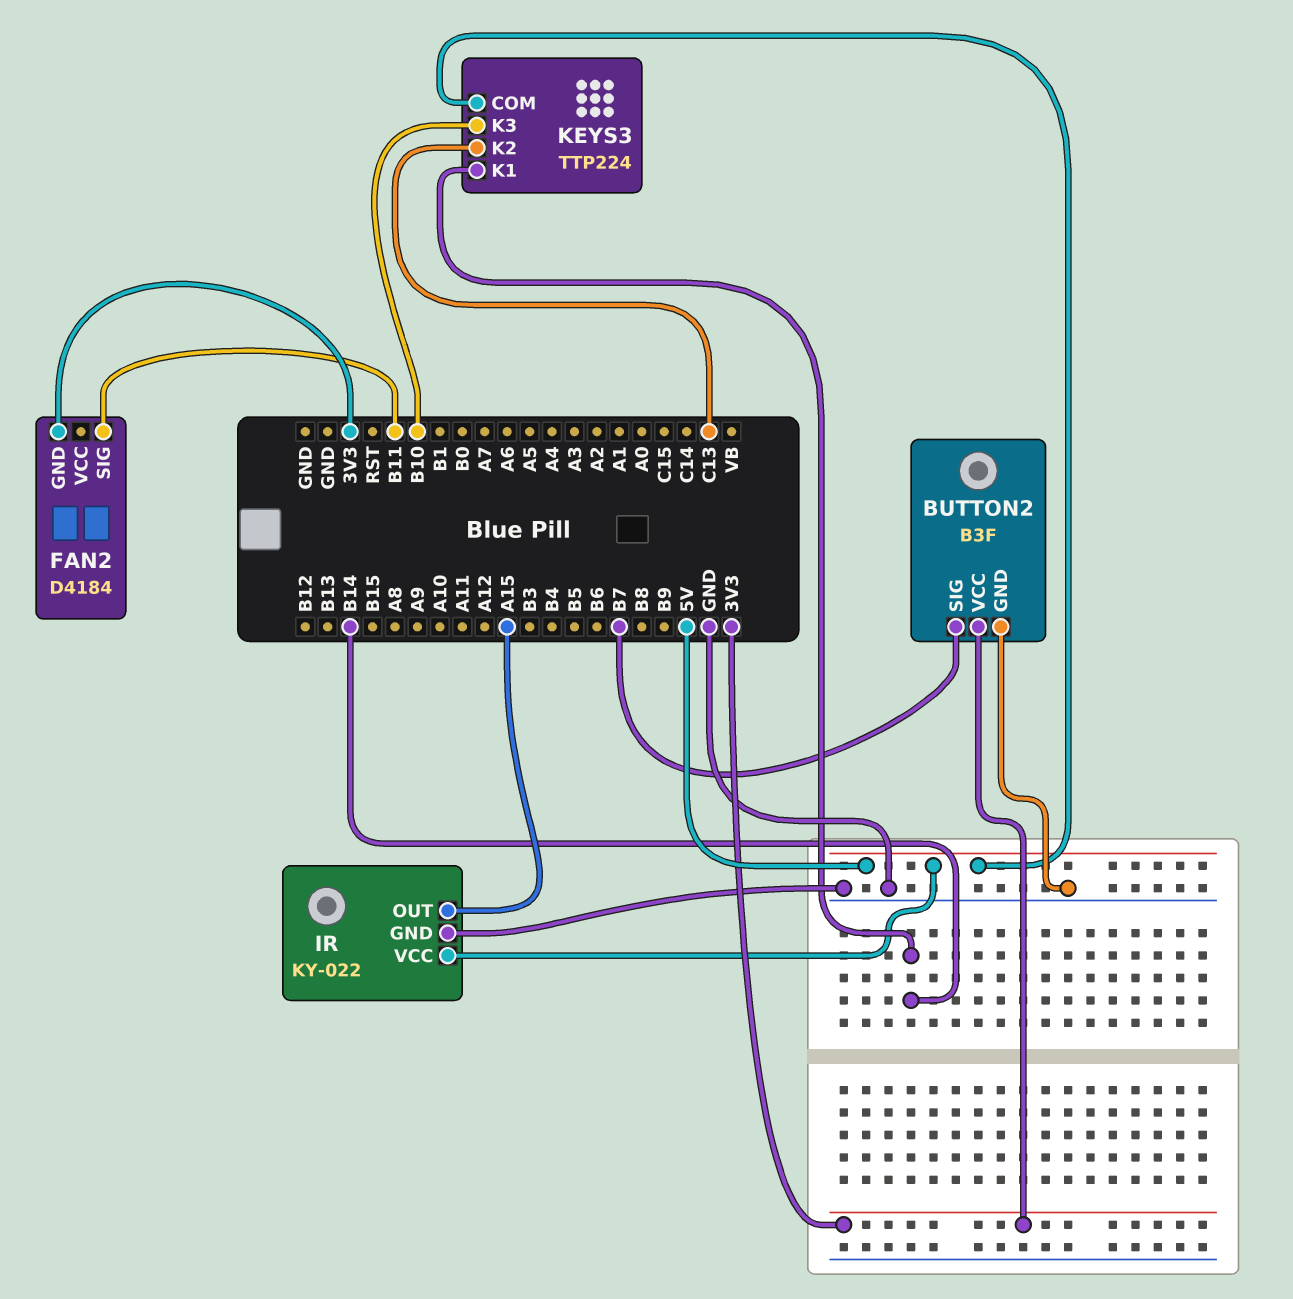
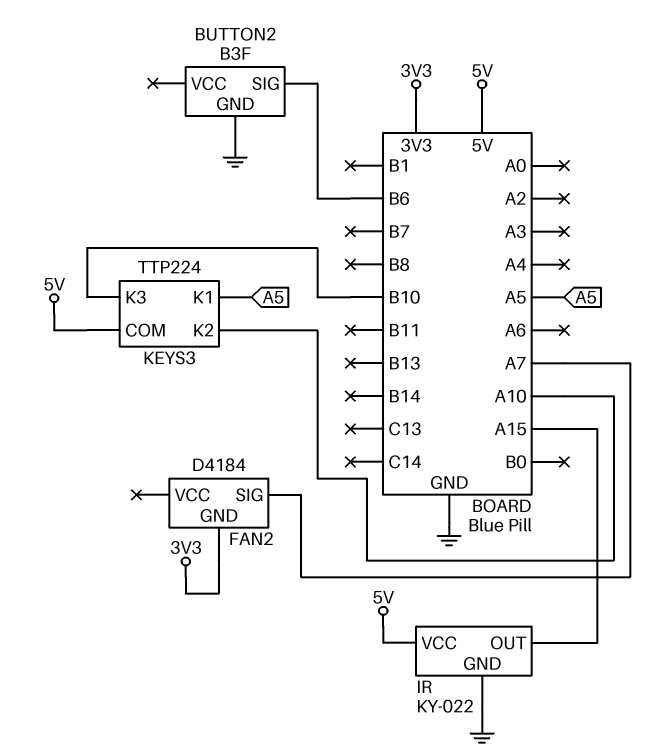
BUTTON2 pin SIG: B7 -> B6
BUTTON2 pin VCC: 3V3 -> none
FAN2 pin SIG: B11 -> A7
KEYS3 pin K1: B14 -> A5
KEYS3 pin K2: C13 -> A10

